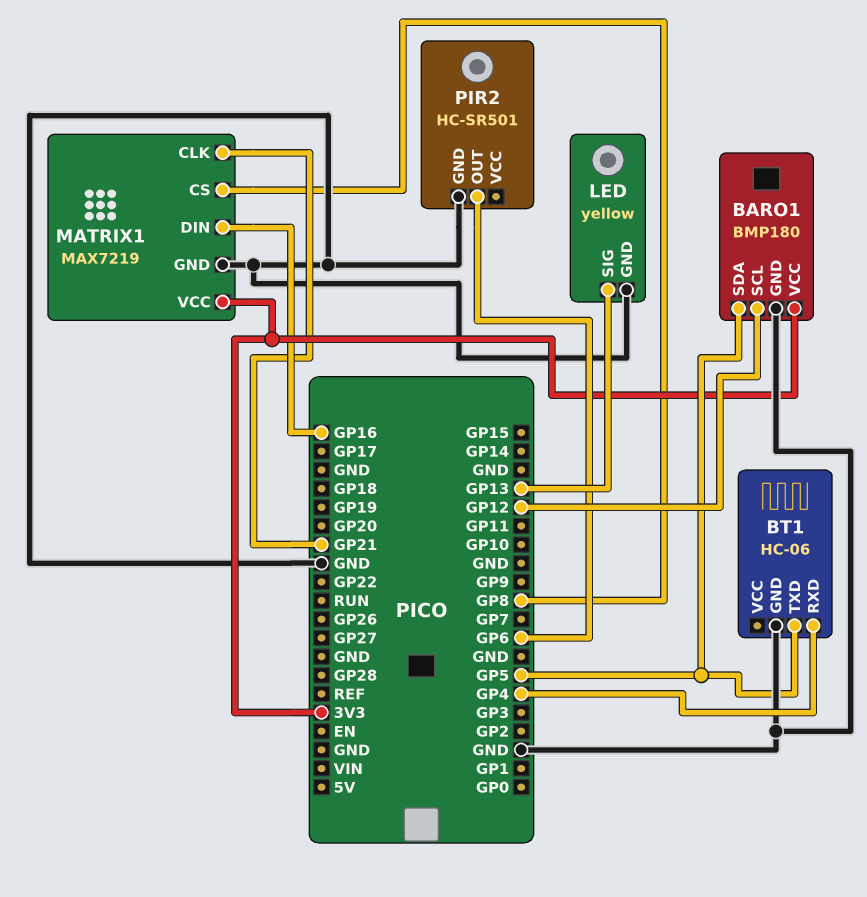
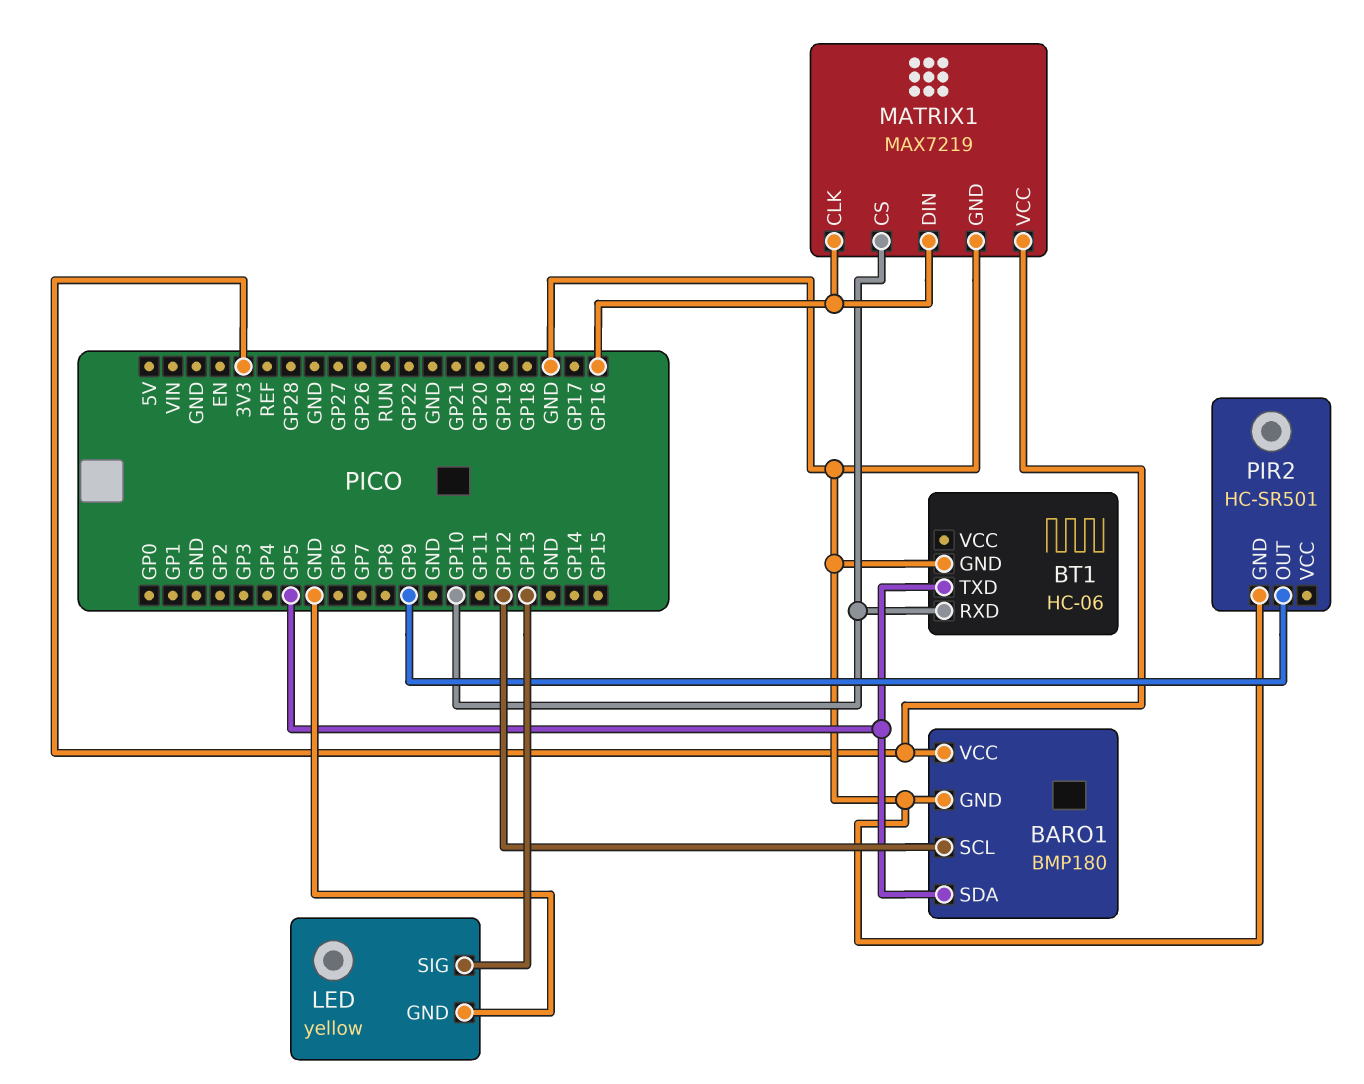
BT1 pin RXD: GP4 -> GP10
MATRIX1 pin CLK: GP21 -> GP16
MATRIX1 pin CS: GP8 -> GP10
PIR2 pin OUT: GP6 -> GP9

